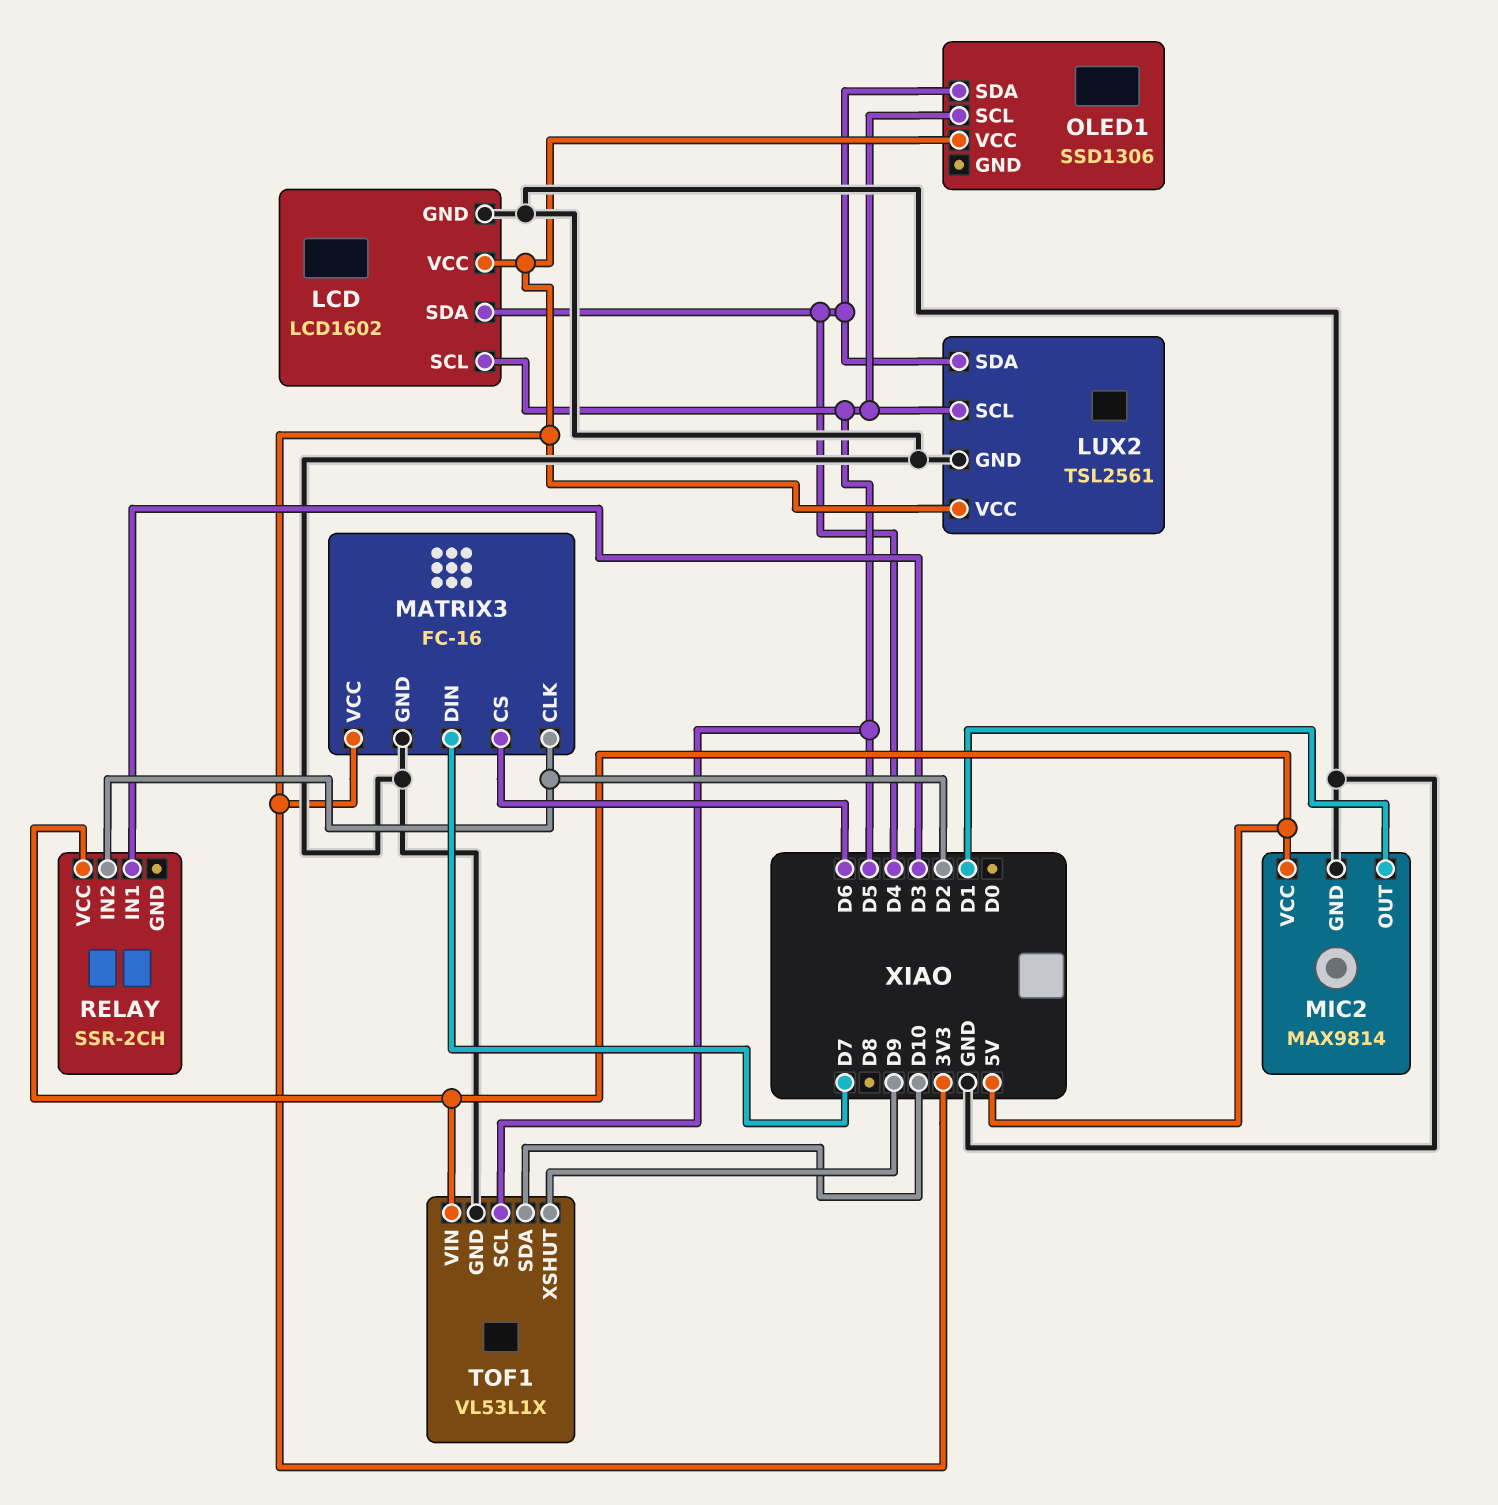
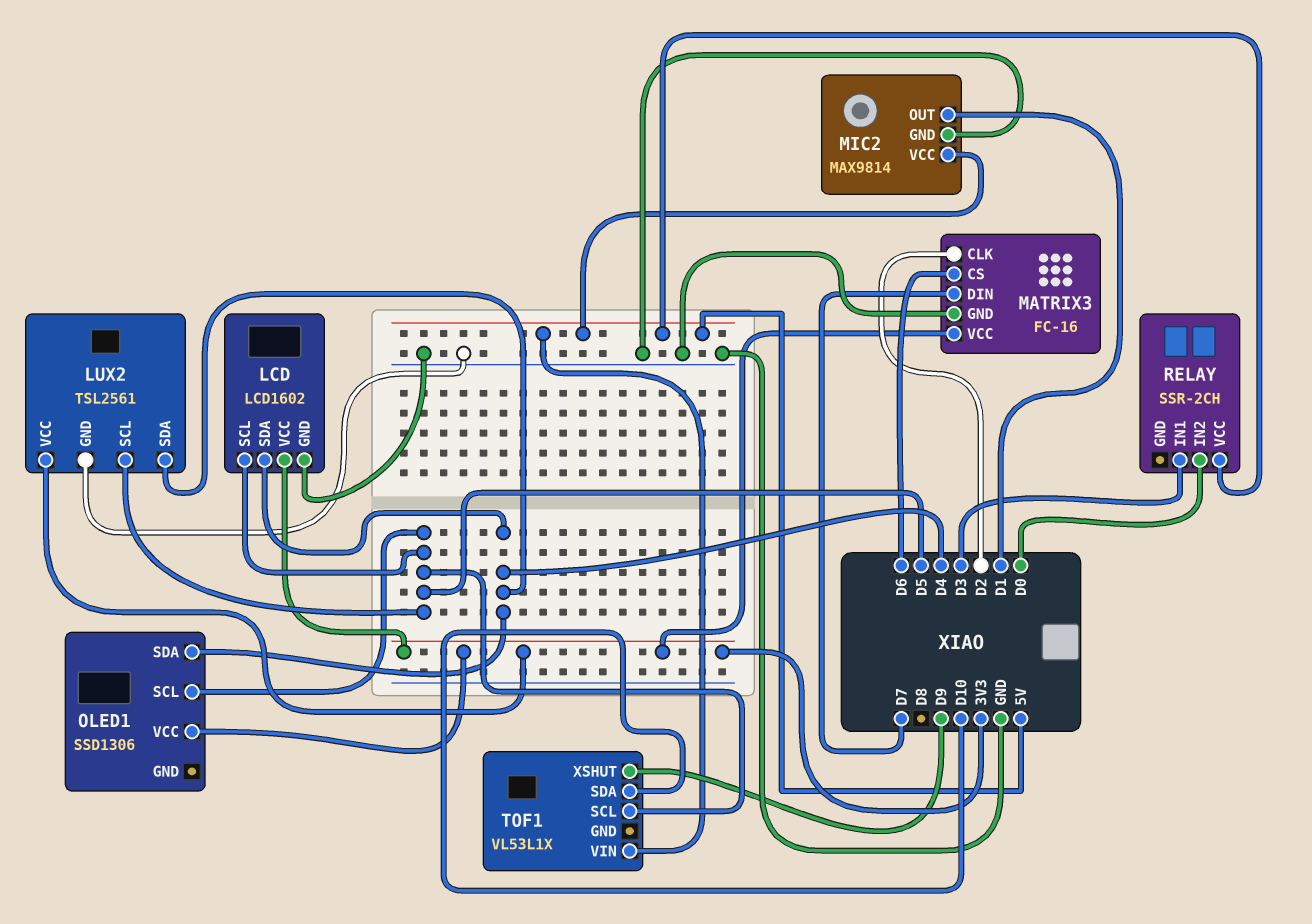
RELAY pin IN2: D2 -> D0
TOF1 pin GND: GND -> none

